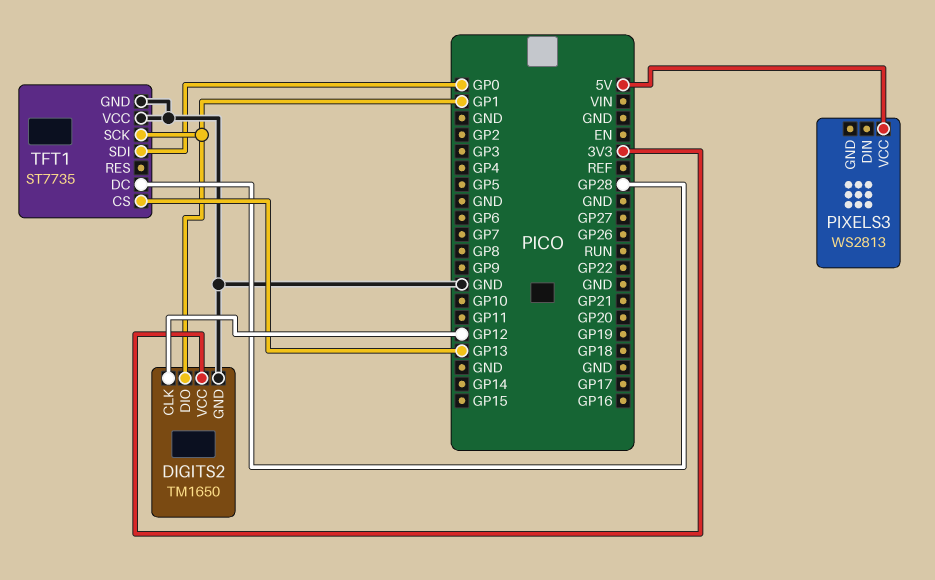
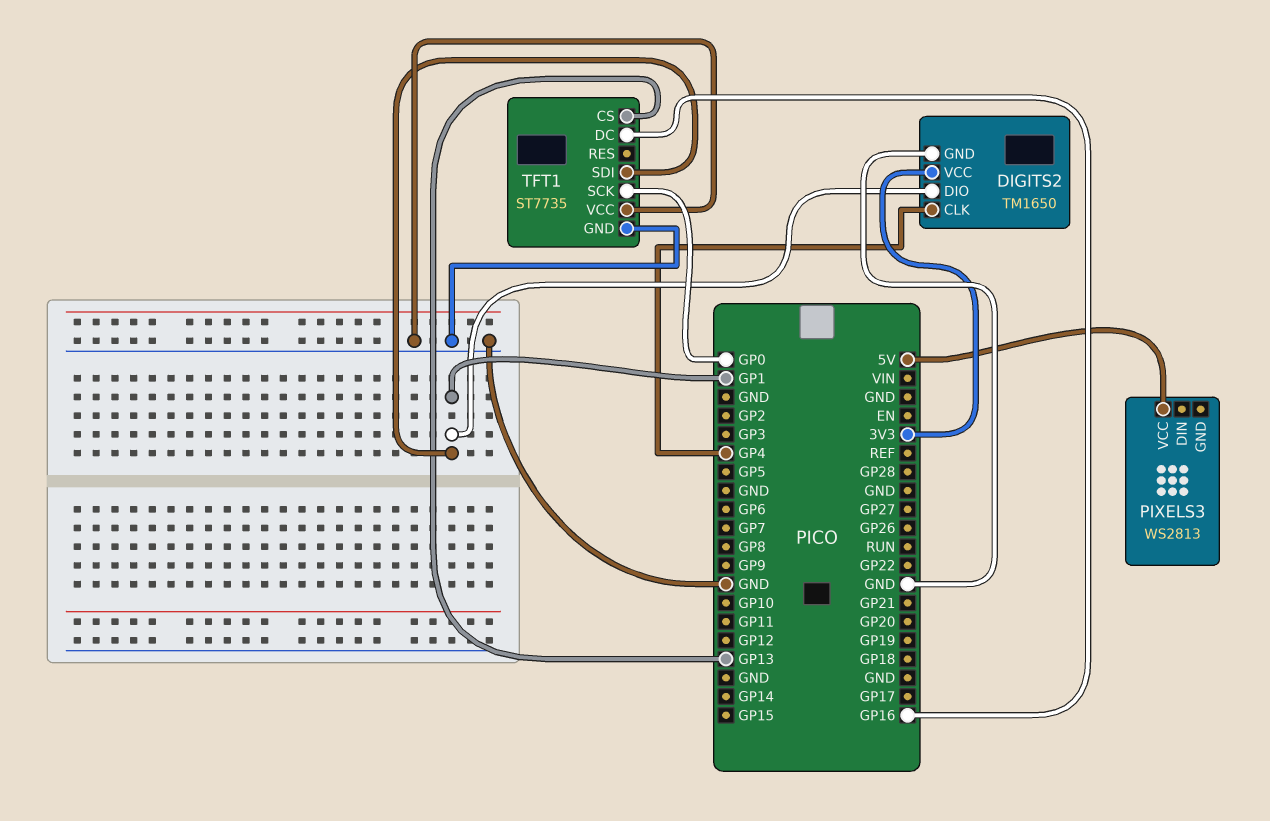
DIGITS2 pin CLK: GP12 -> GP4
TFT1 pin DC: GP28 -> GP16
TFT1 pin SCK: GP1 -> GP0
TFT1 pin SDI: GP0 -> GP1

